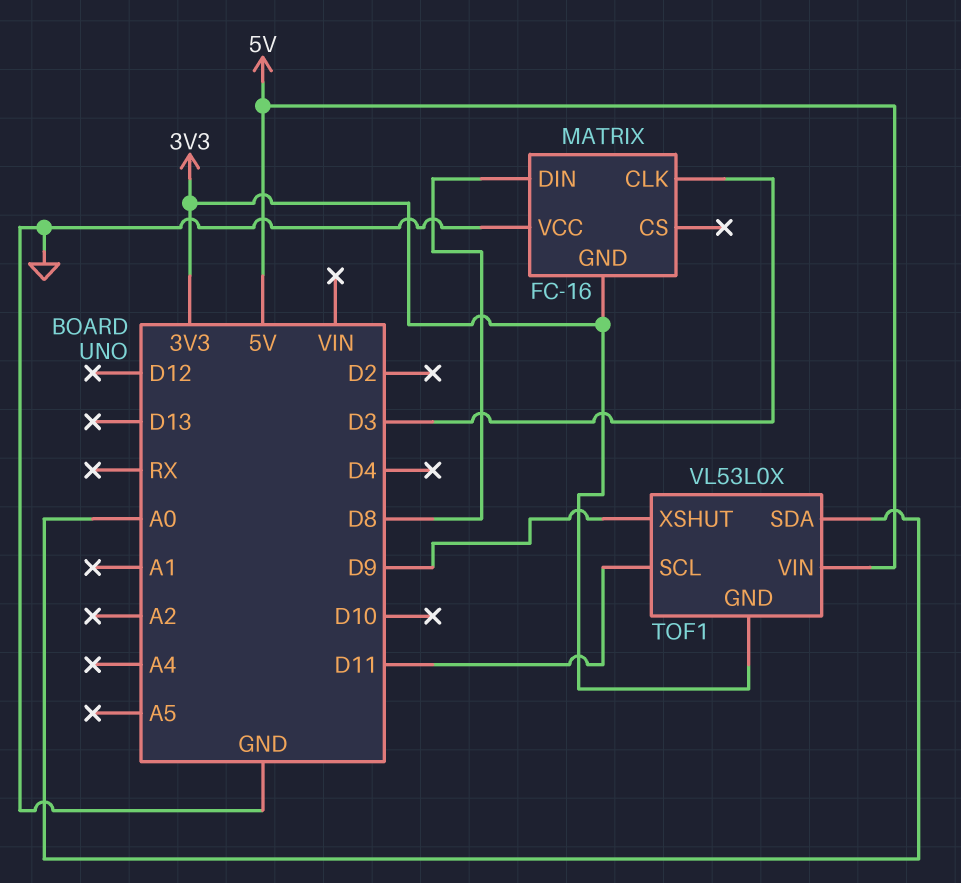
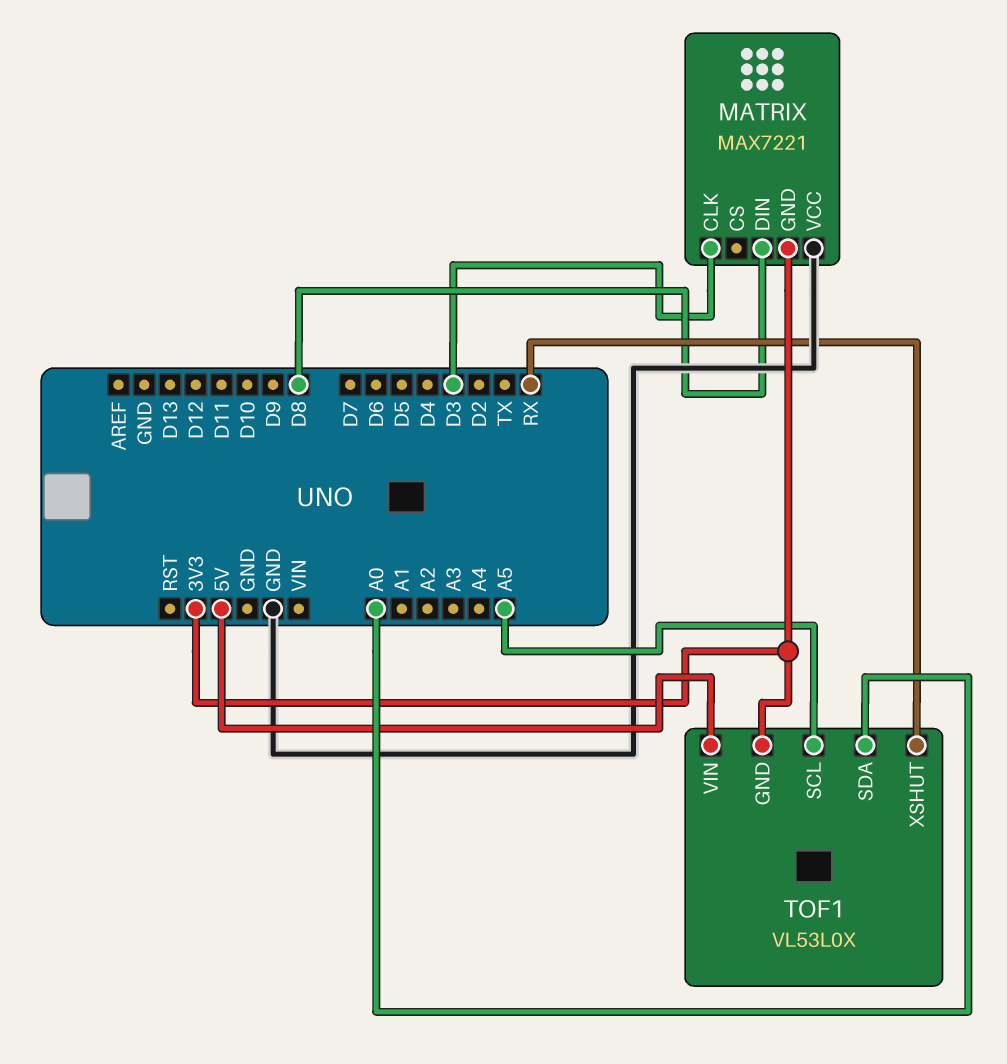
MATRIX: FC-16 -> MAX7221
TOF1 pin SCL: D11 -> A5
TOF1 pin XSHUT: D9 -> RX

